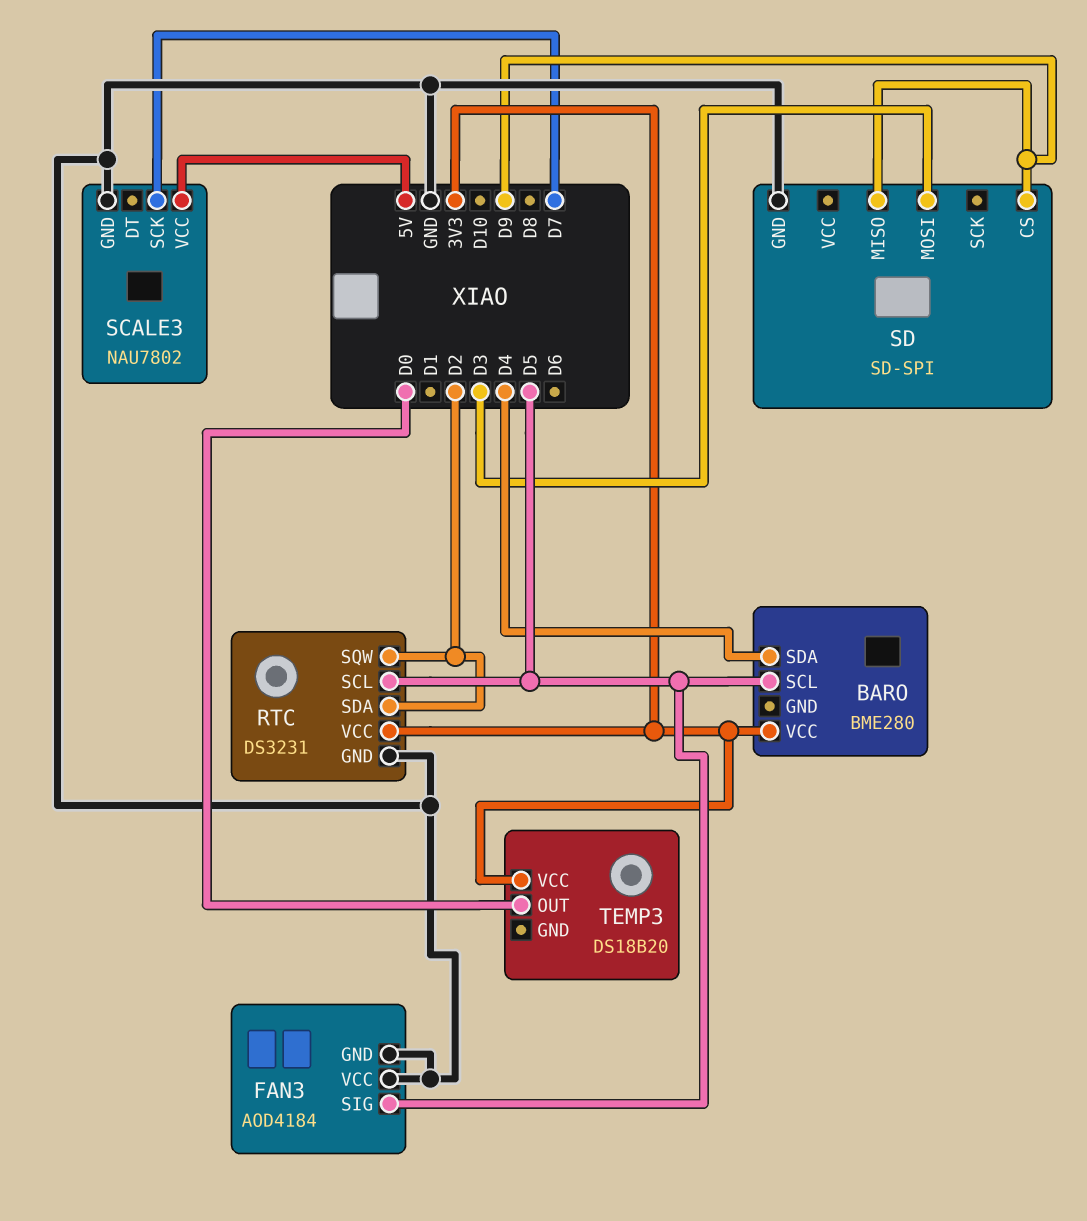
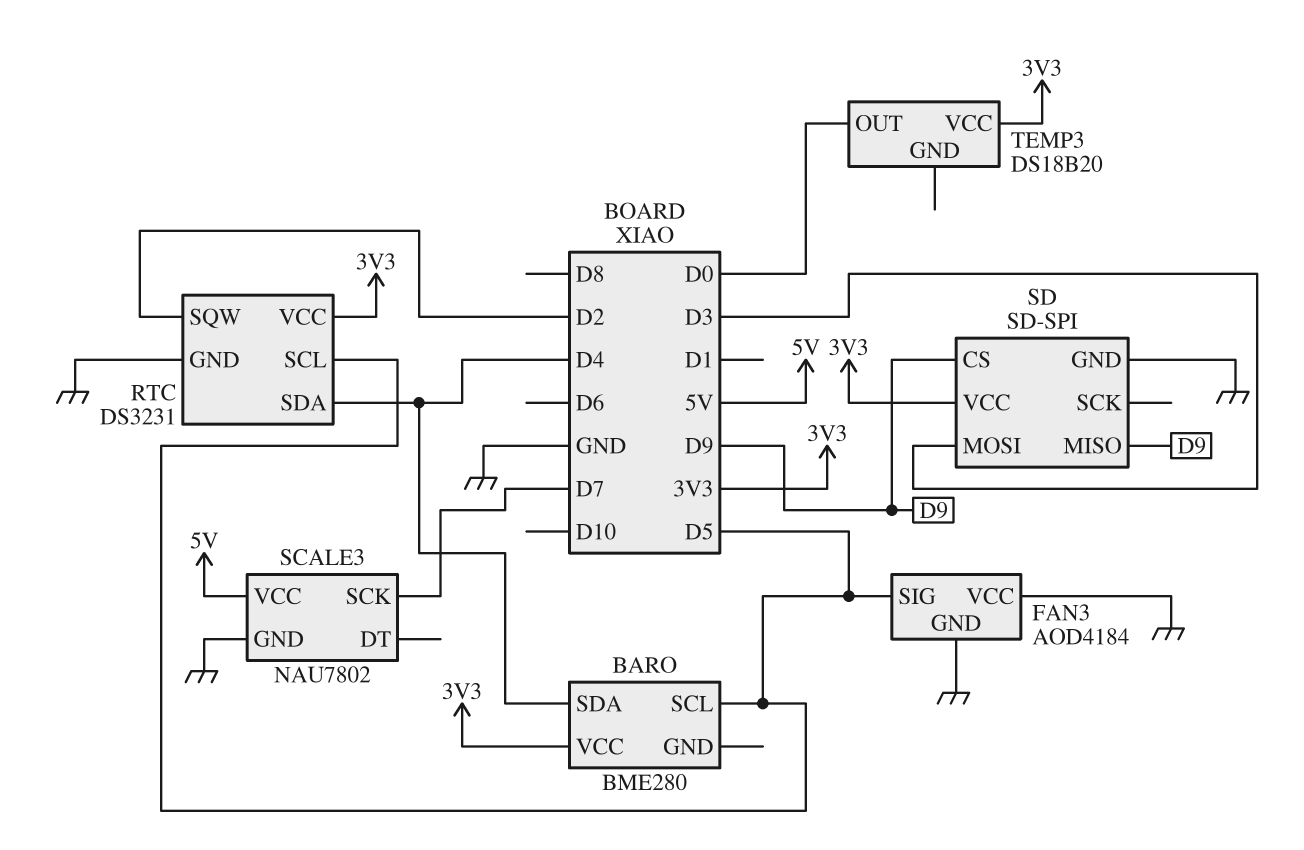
RTC pin SDA: D2 -> D4
SD pin VCC: none -> 3V3

